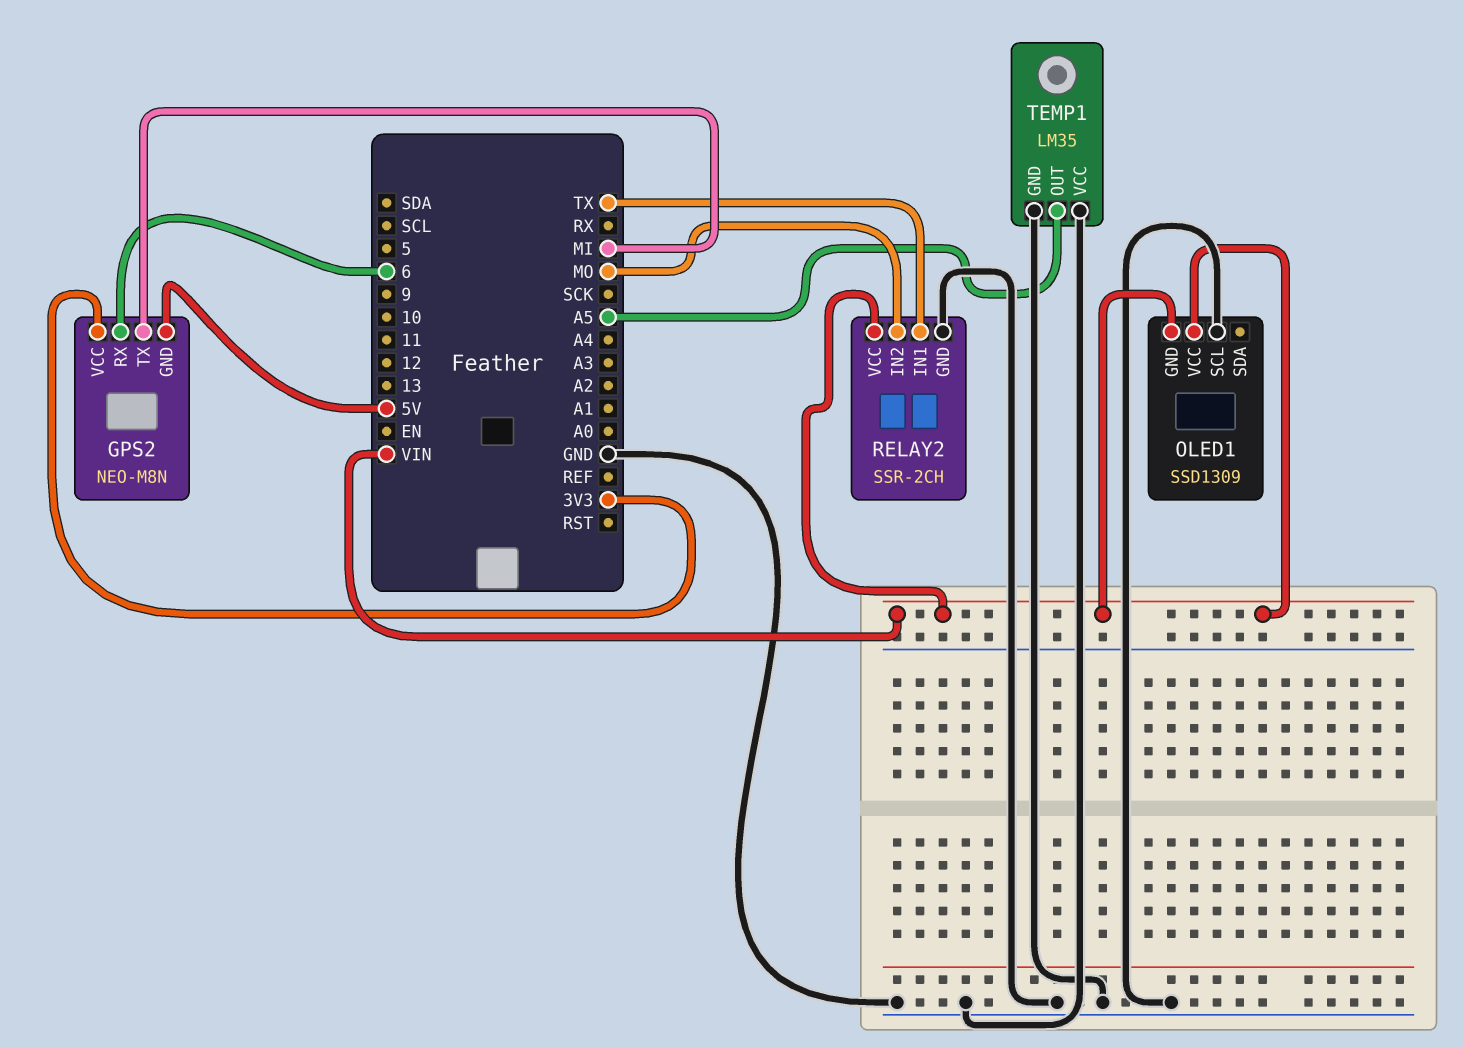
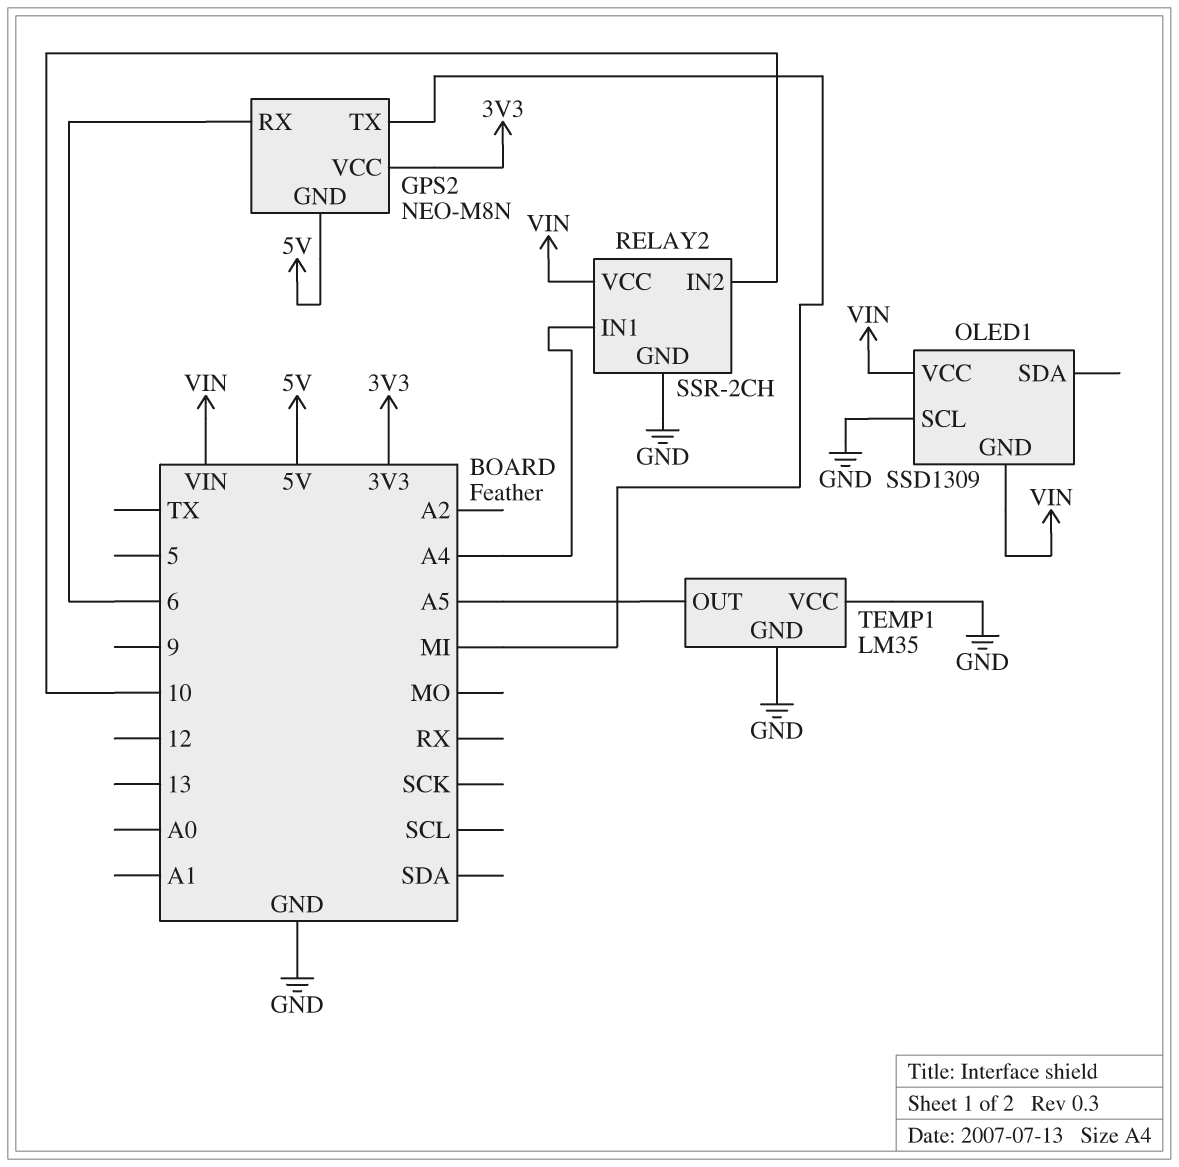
RELAY2 pin IN1: TX -> A4
RELAY2 pin IN2: MO -> 10

